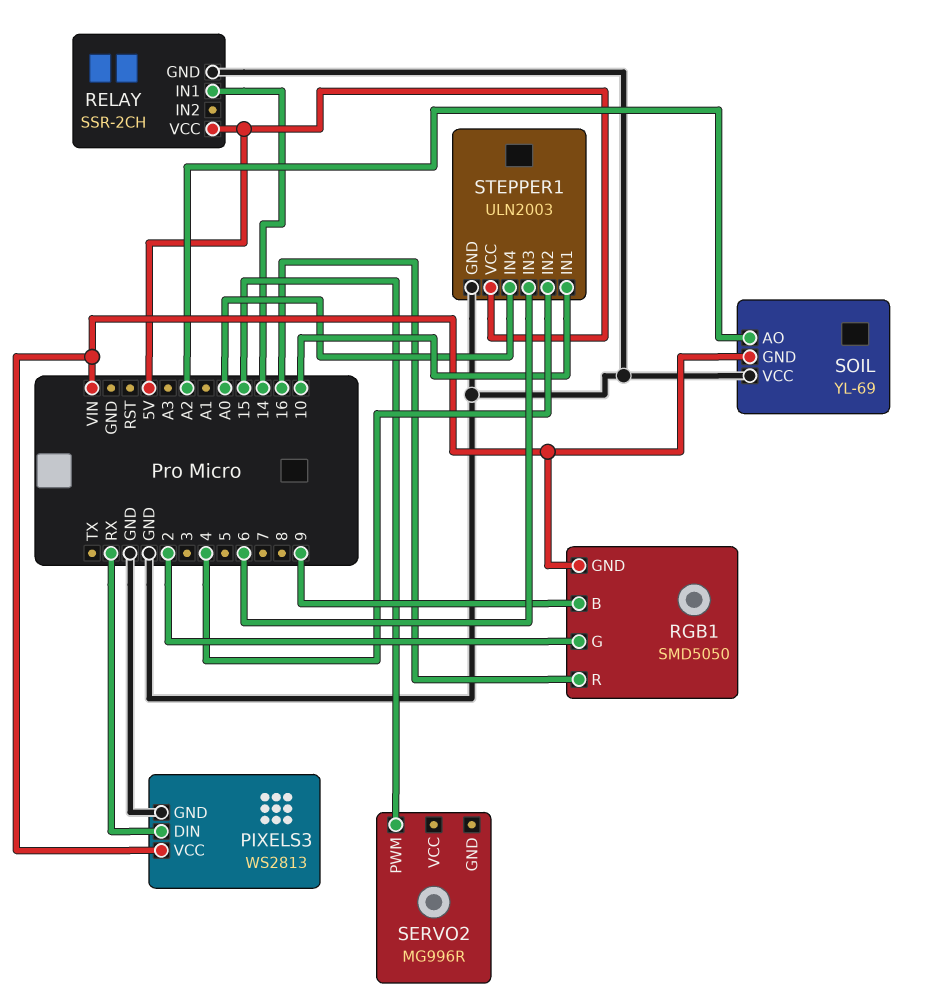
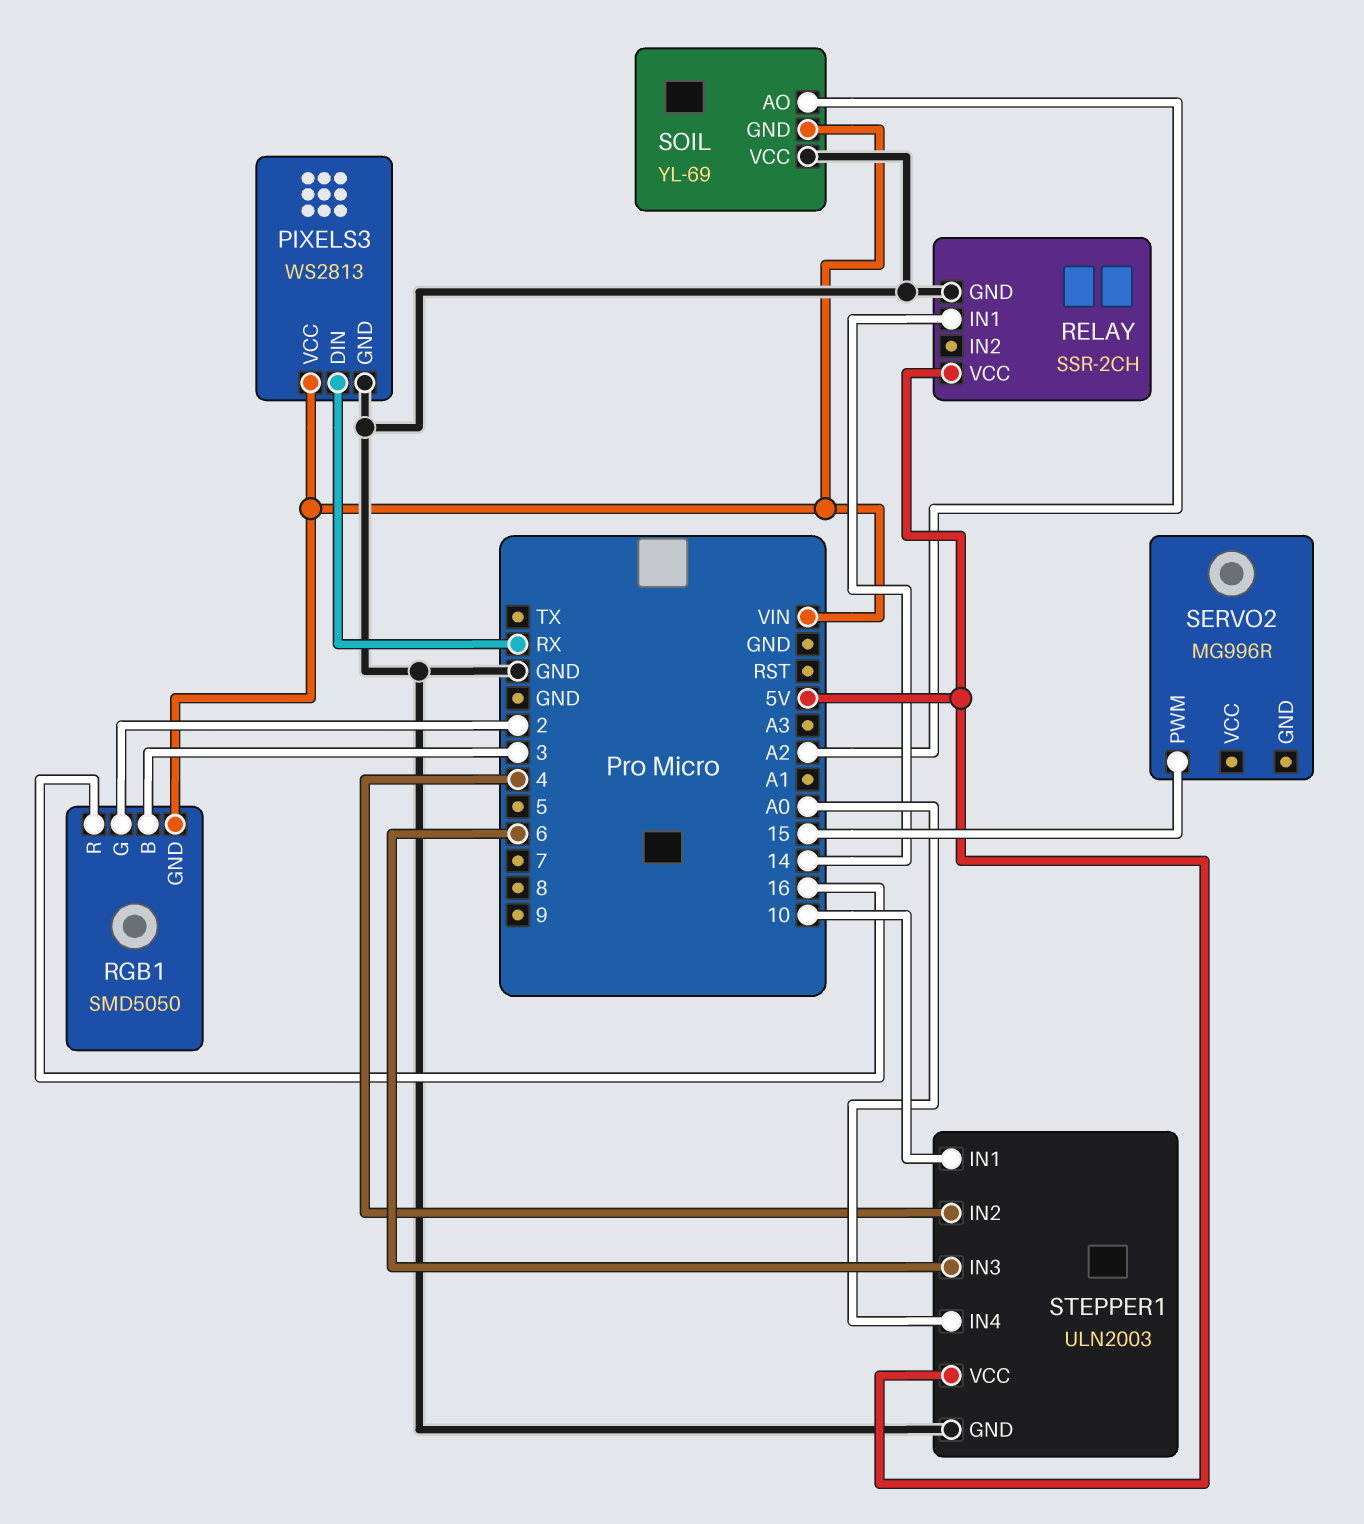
RGB1 pin B: 9 -> 3

